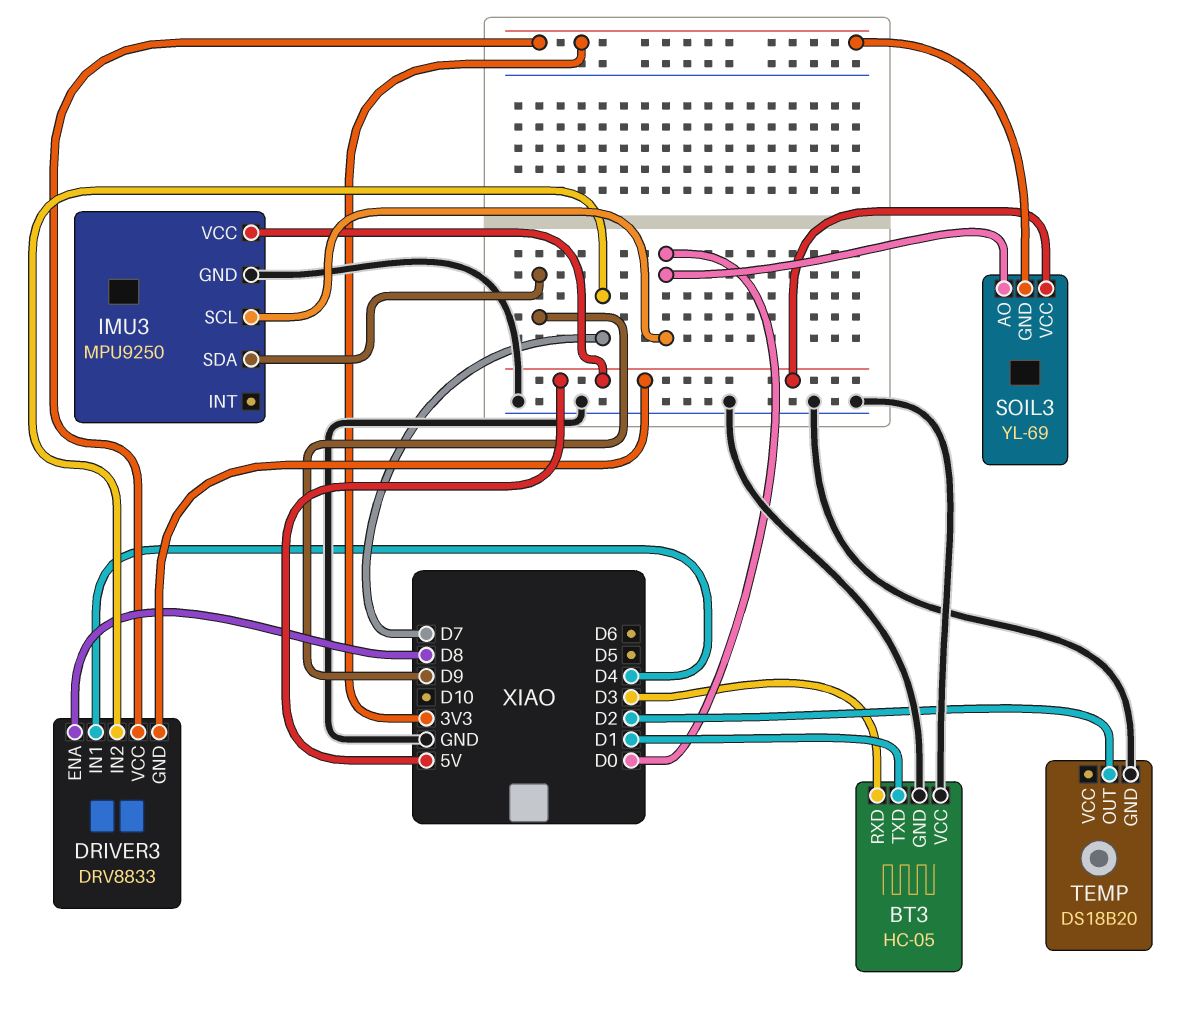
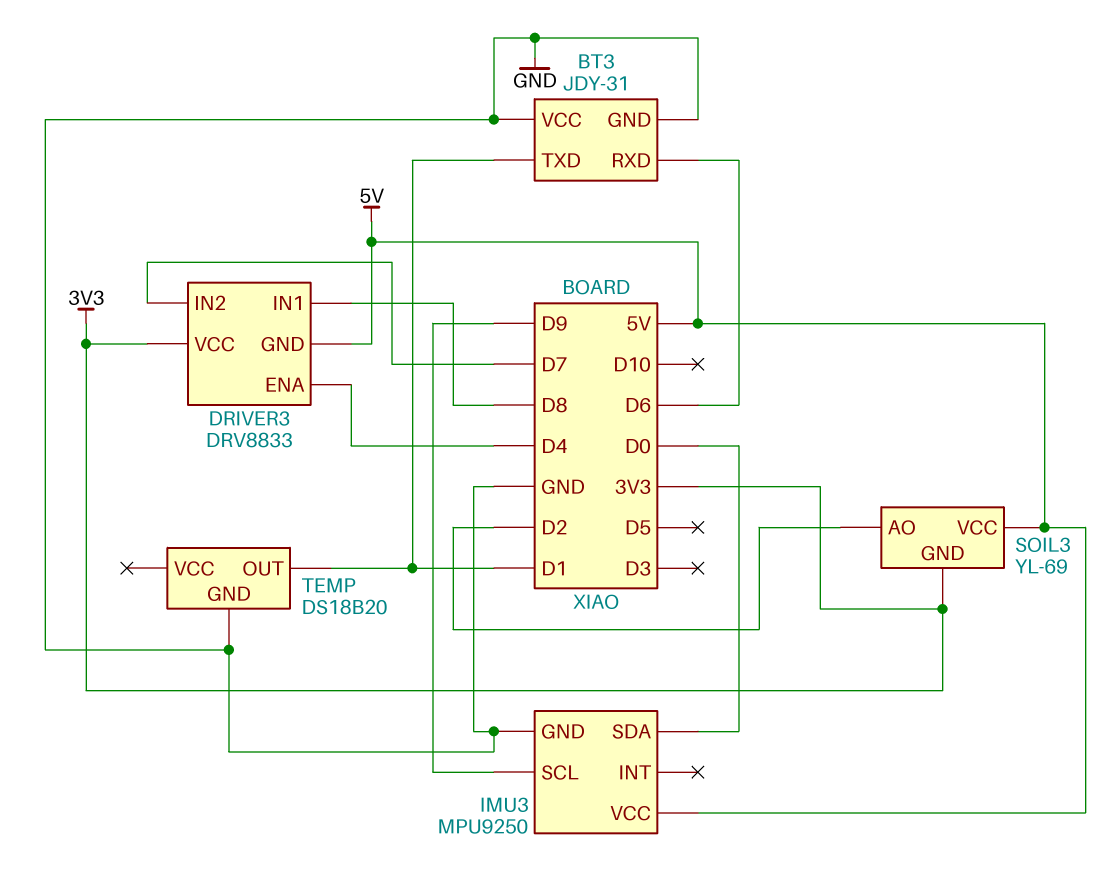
BT3: HC-05 -> JDY-31
BT3 pin RXD: D3 -> D6
DRIVER3 pin ENA: D8 -> D4
DRIVER3 pin IN1: D4 -> D8
IMU3 pin SCL: D0 -> D9
IMU3 pin SDA: D9 -> D0
SOIL3 pin AO: D0 -> D2
TEMP pin OUT: D2 -> D1

